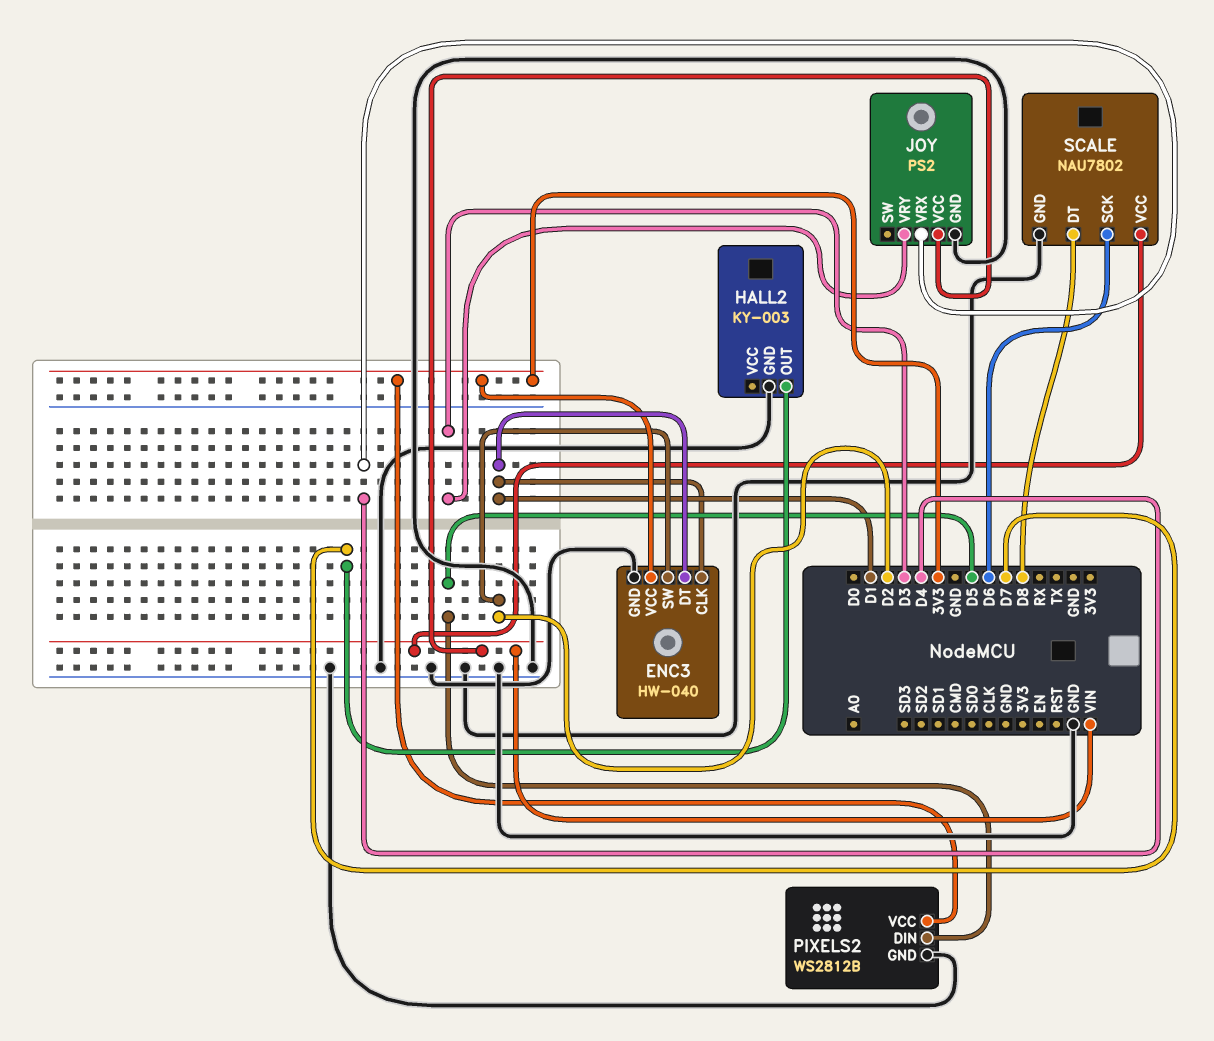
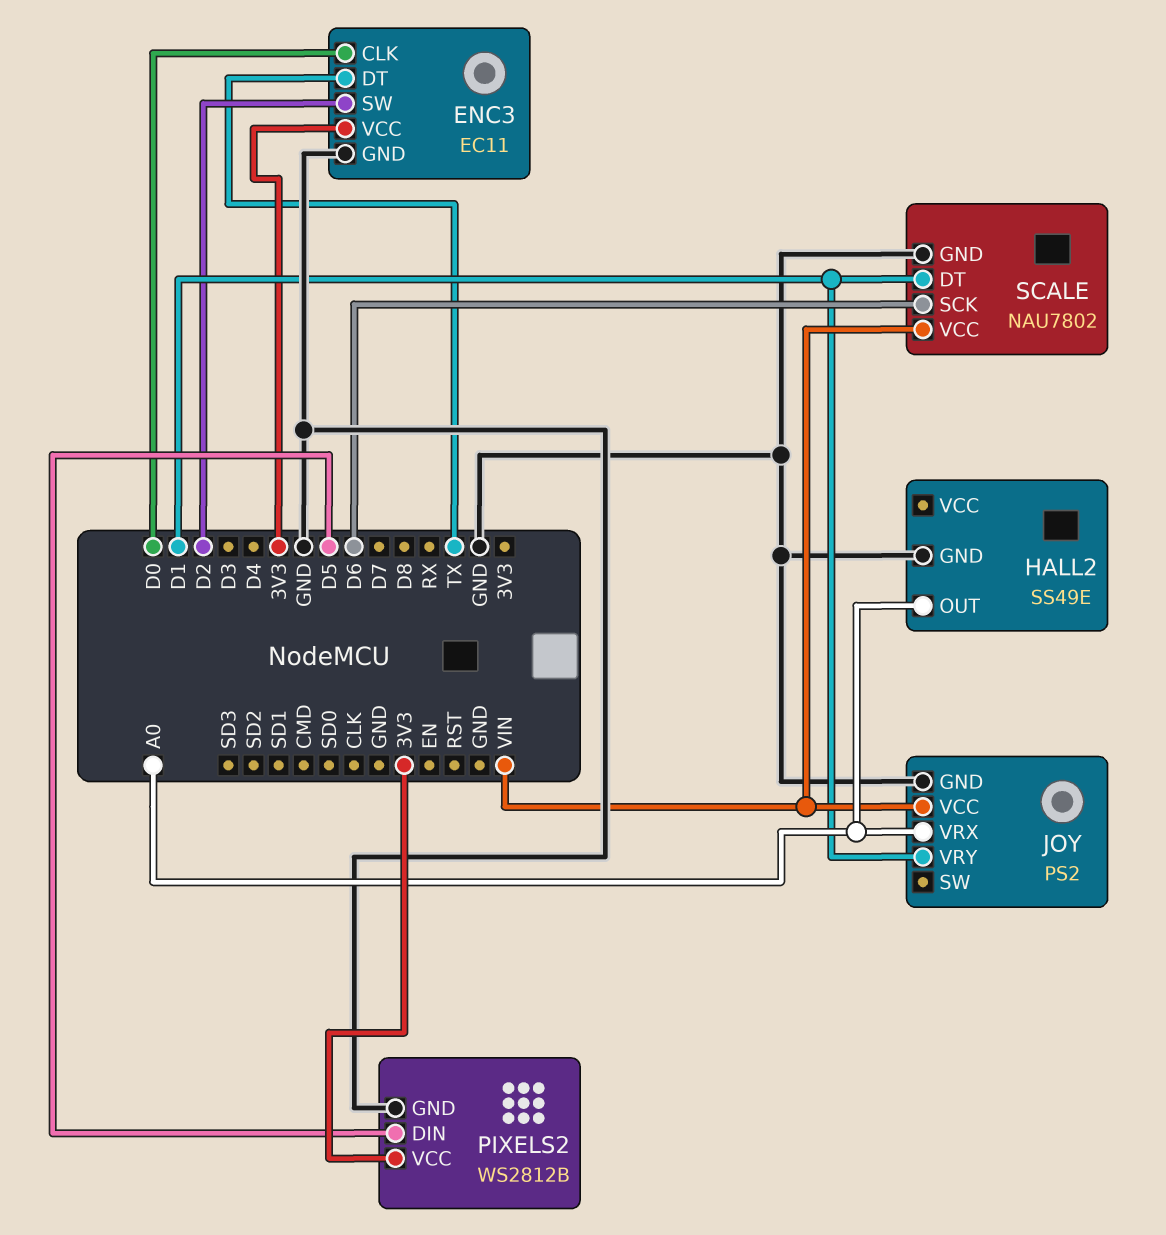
ENC3: HW-040 -> EC11
ENC3 pin CLK: D1 -> D0
ENC3 pin DT: D1 -> TX
HALL2: KY-003 -> SS49E
HALL2 pin OUT: D7 -> A0
JOY pin VRX: D4 -> A0
JOY pin VRY: D3 -> D1
SCALE pin DT: D8 -> D1

